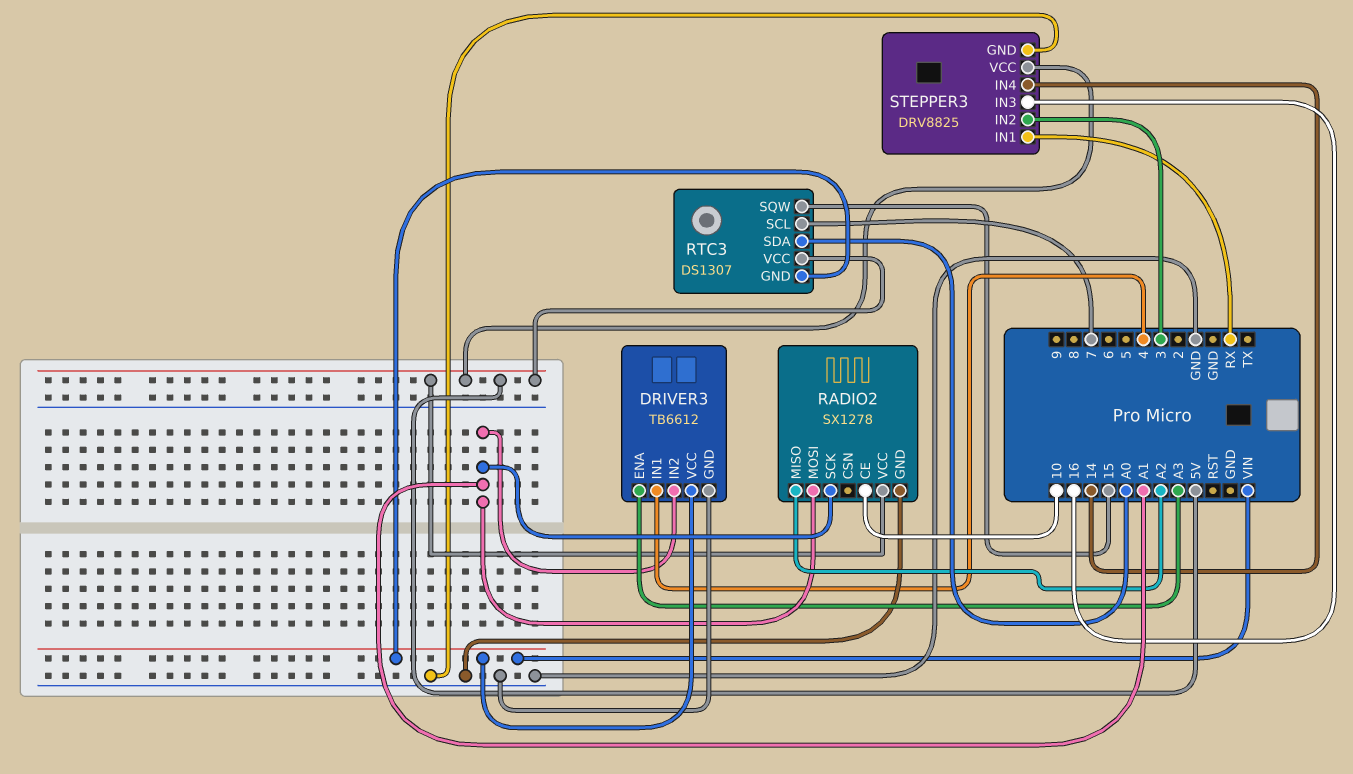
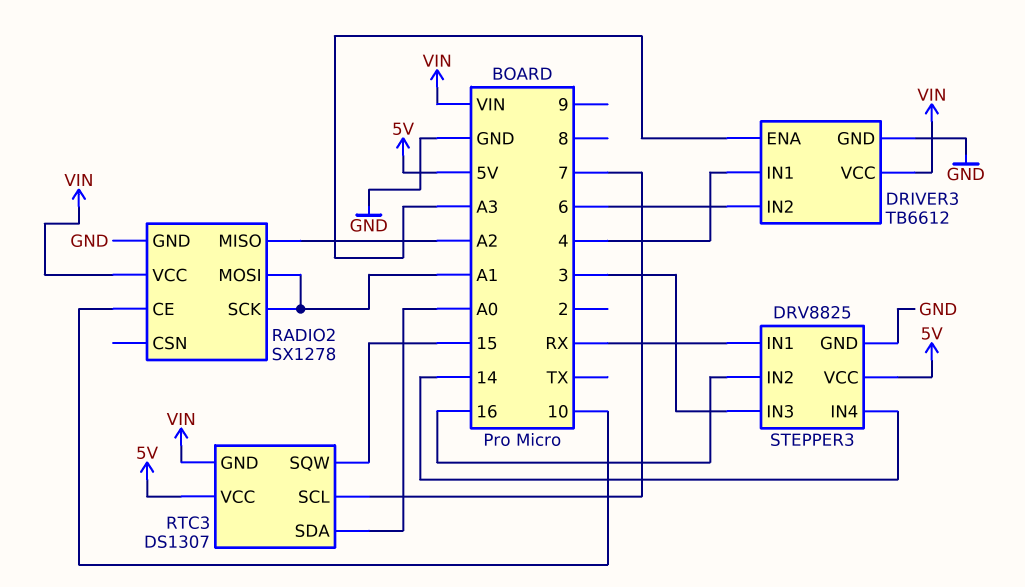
DRIVER3 pin IN2: A1 -> 6
RADIO2 pin VCC: 5V -> VIN
STEPPER3 pin IN2: 3 -> 16
STEPPER3 pin IN3: 16 -> 3

